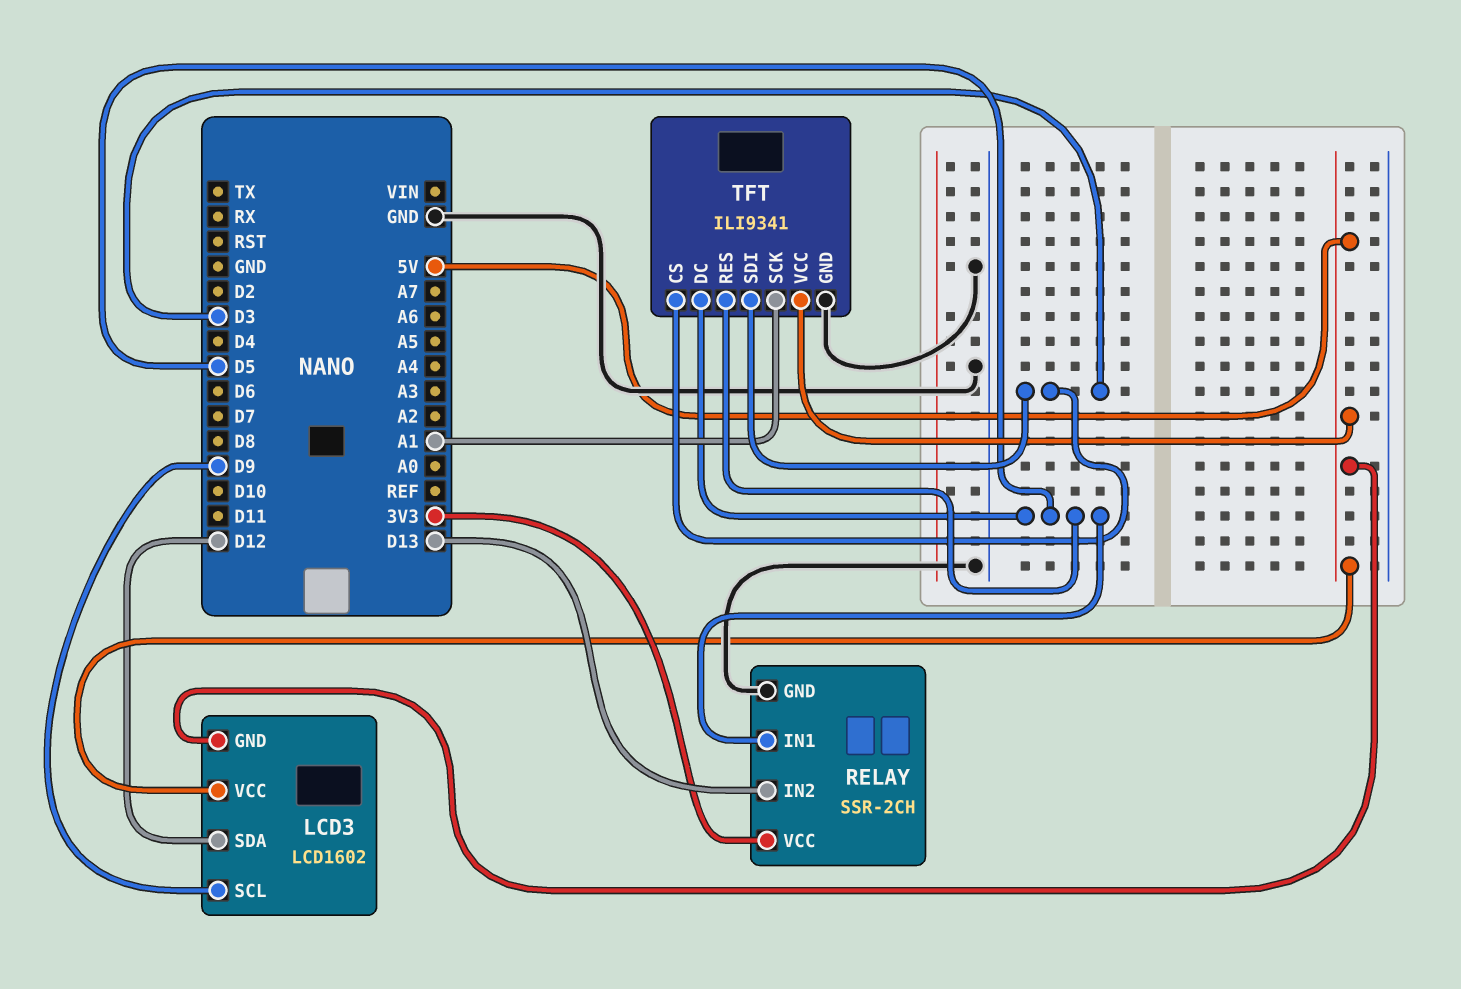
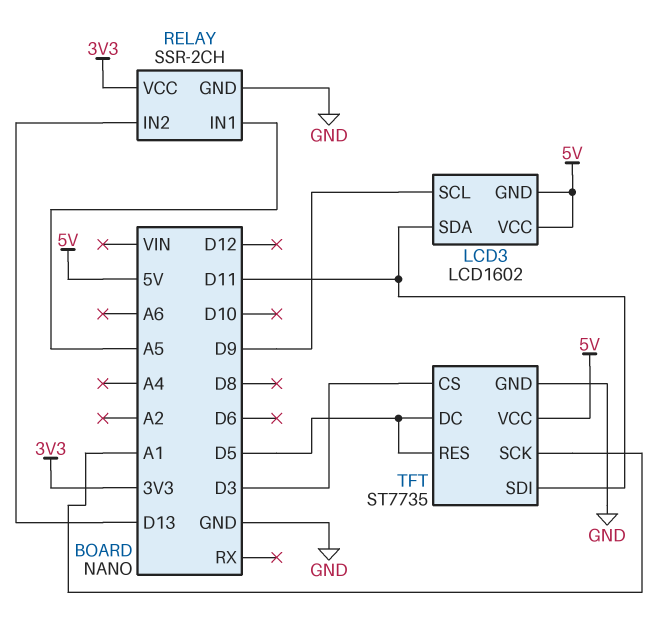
LCD3 pin SDA: D12 -> D11
RELAY pin IN1: D5 -> A5
TFT: ILI9341 -> ST7735
TFT pin SDI: D3 -> D11

